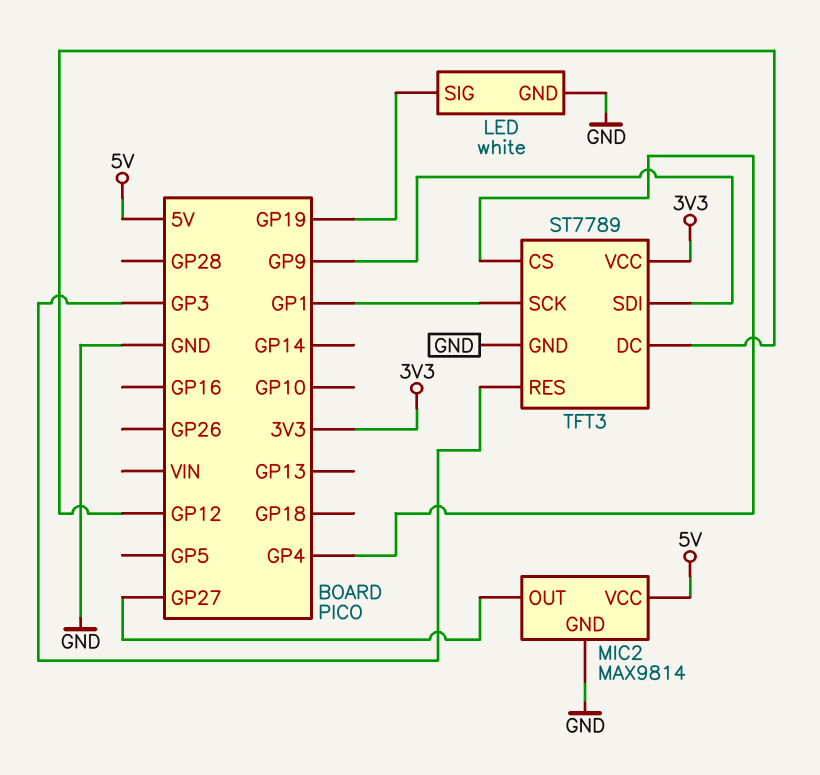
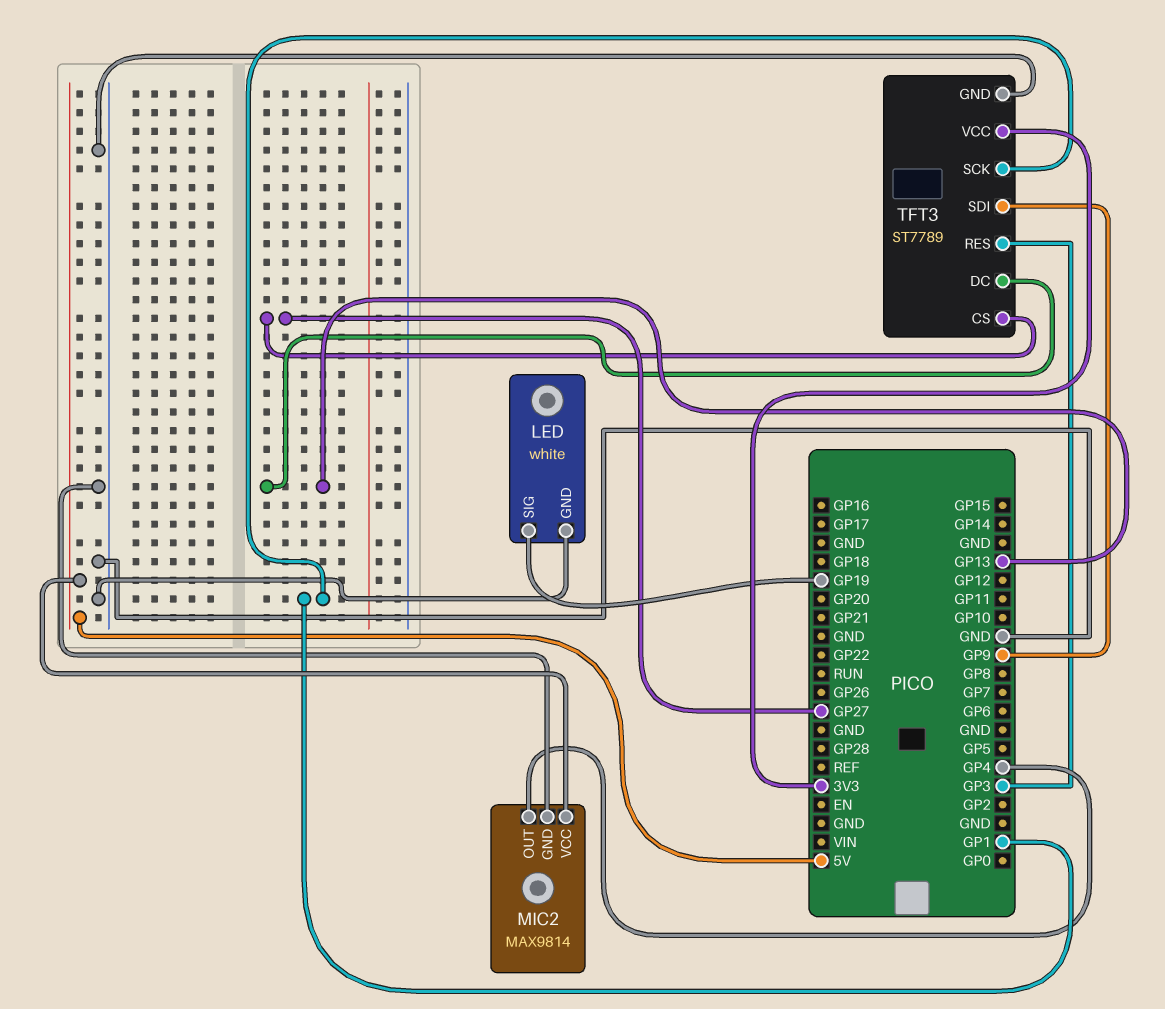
MIC2 pin OUT: GP27 -> GP4
TFT3 pin CS: GP4 -> GP27
TFT3 pin DC: GP12 -> GP13

